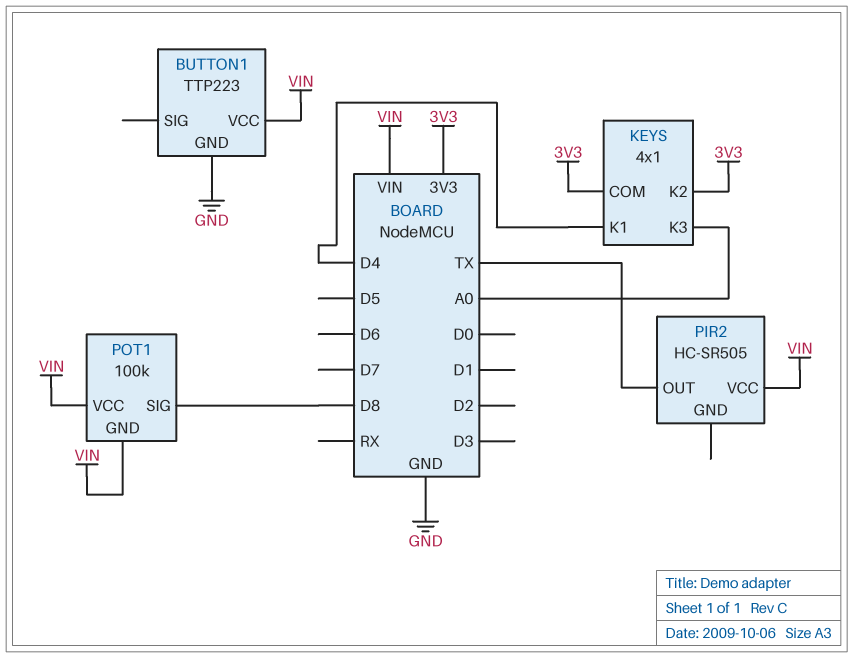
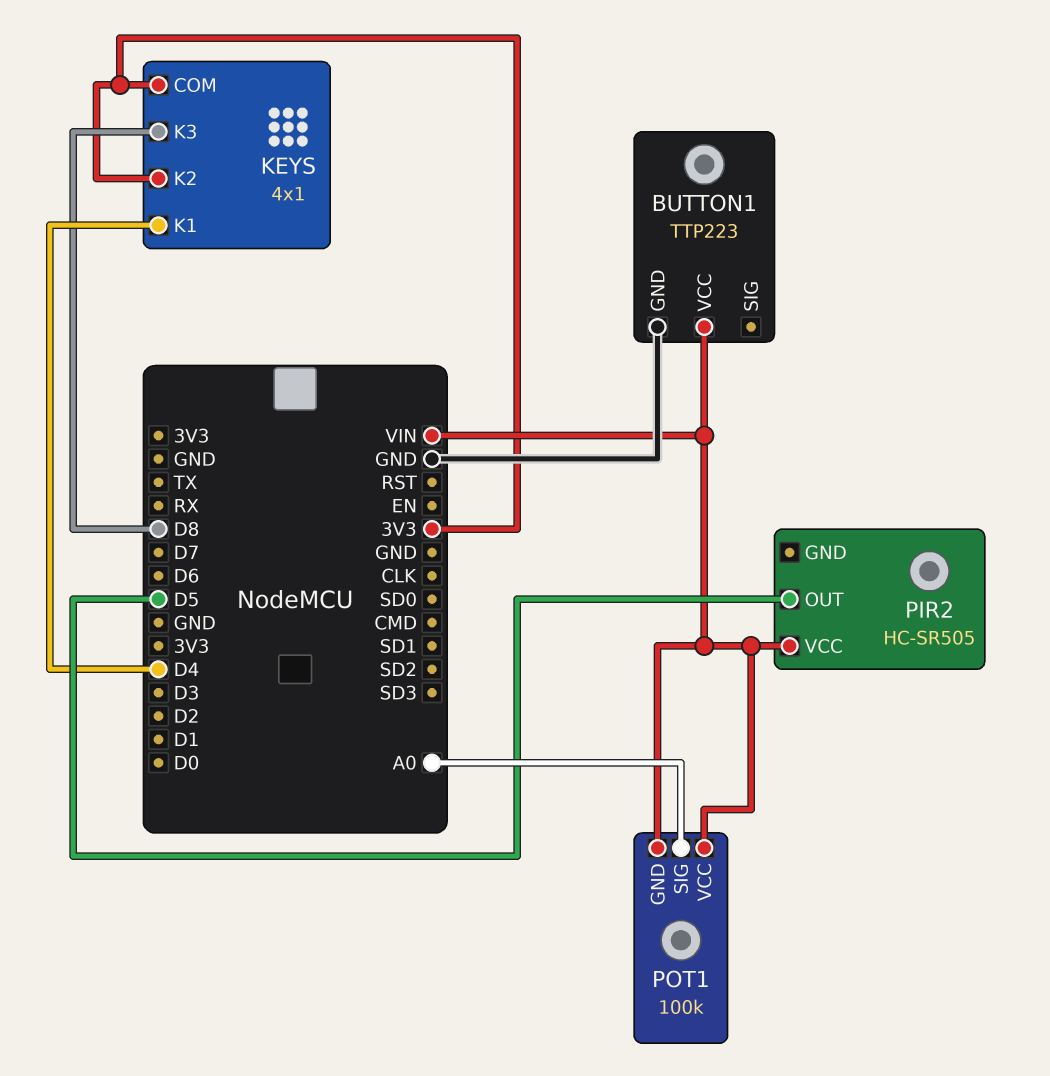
KEYS pin K3: A0 -> D8
PIR2 pin OUT: TX -> D5
POT1 pin SIG: D8 -> A0

